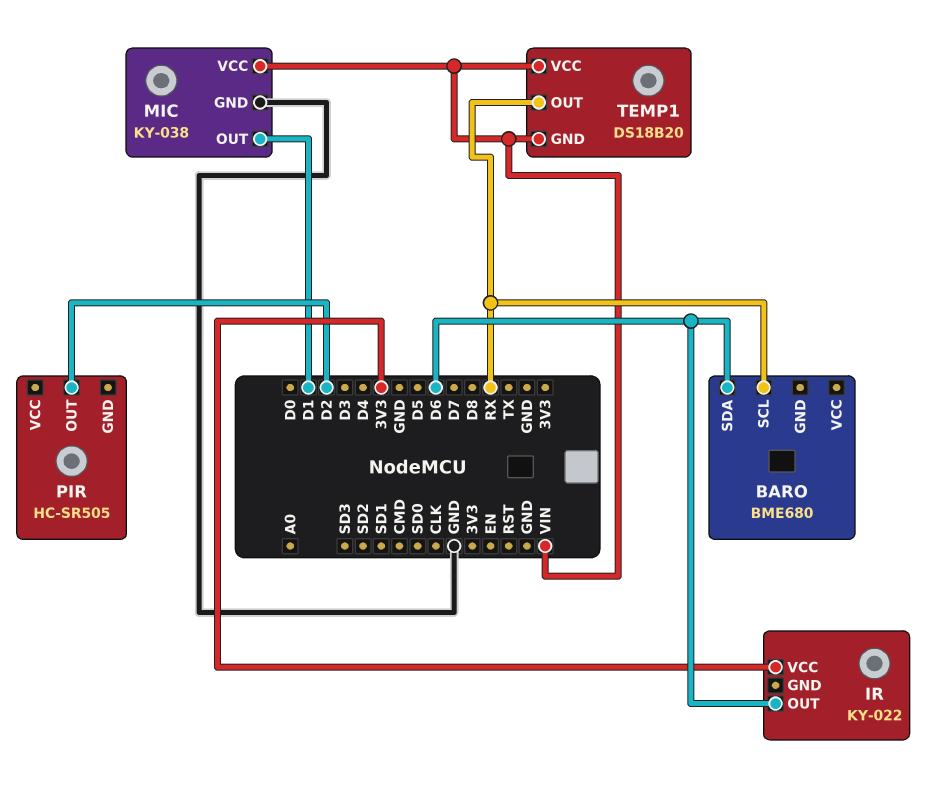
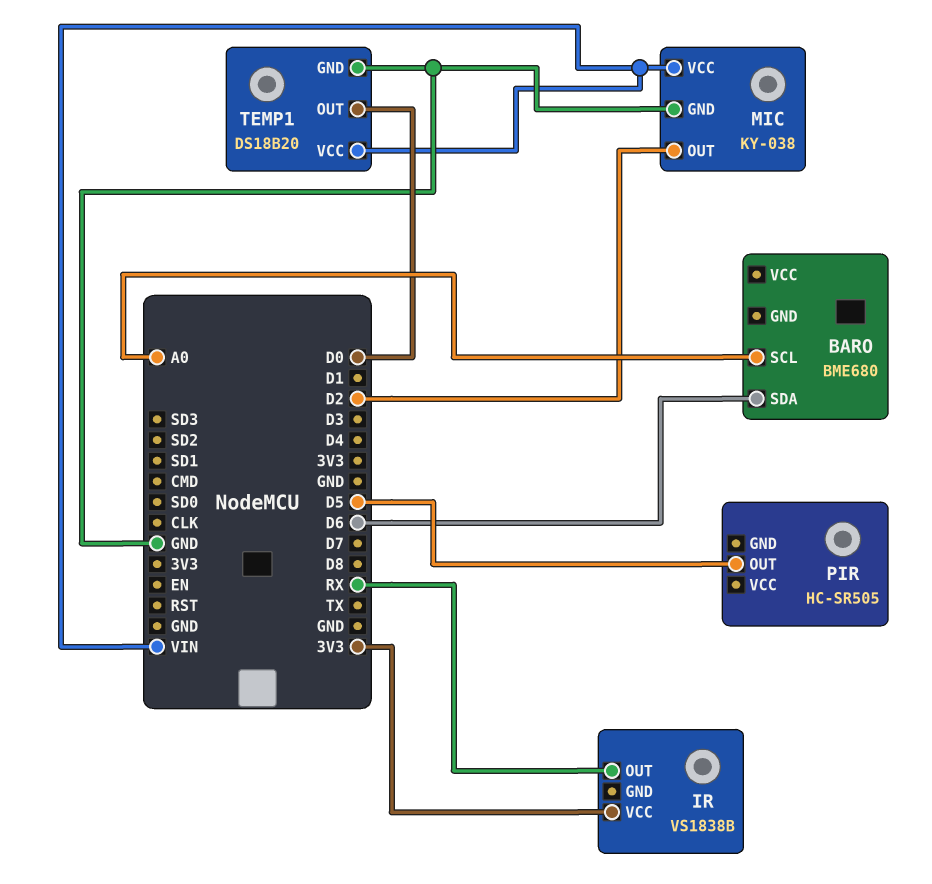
BARO pin SCL: RX -> A0
IR: KY-022 -> VS1838B
IR pin OUT: D6 -> RX
MIC pin OUT: D1 -> D2
PIR pin OUT: D2 -> D5
TEMP1 pin GND: VIN -> GND
TEMP1 pin OUT: RX -> D0

